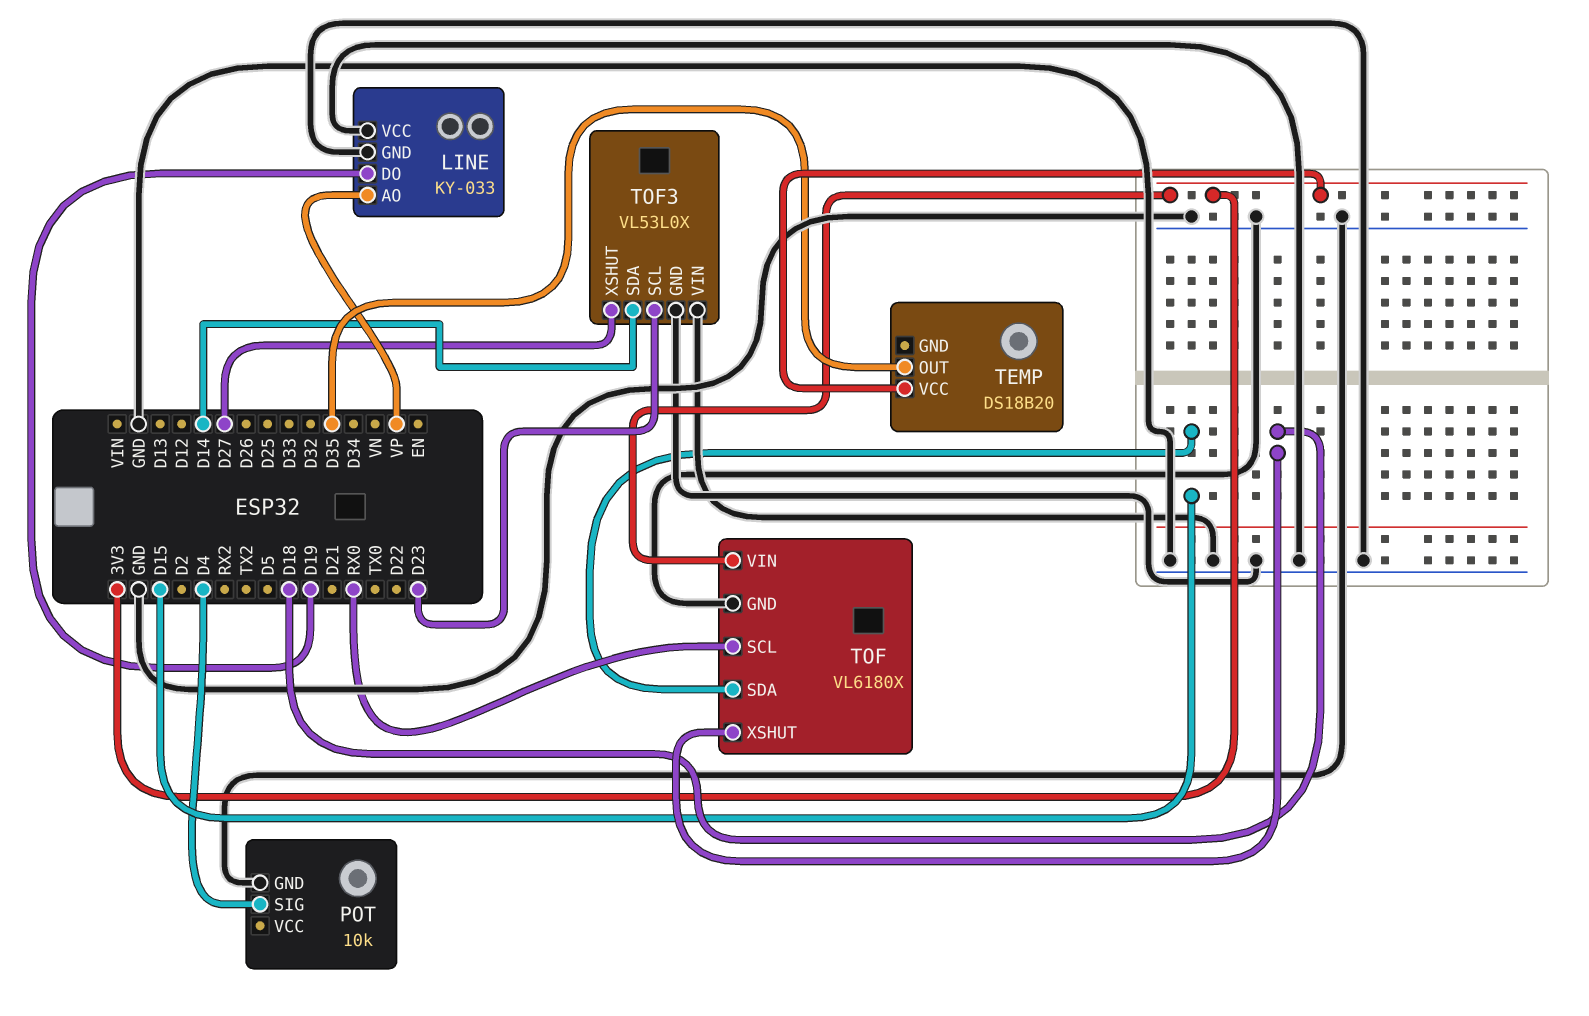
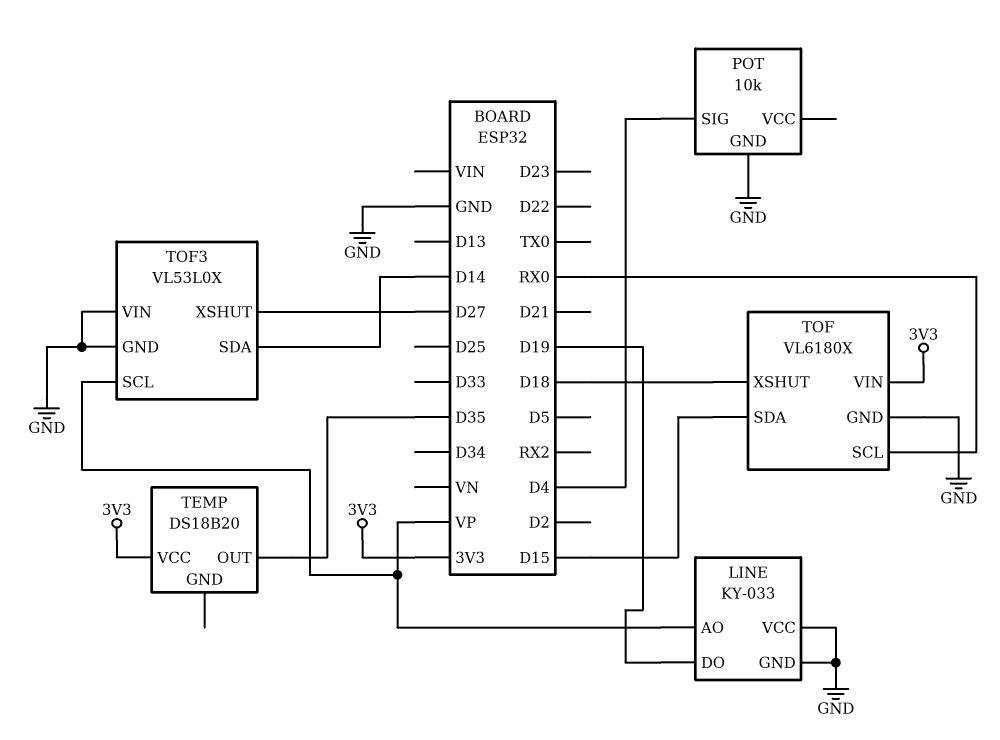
TOF3 pin SCL: D23 -> VP

